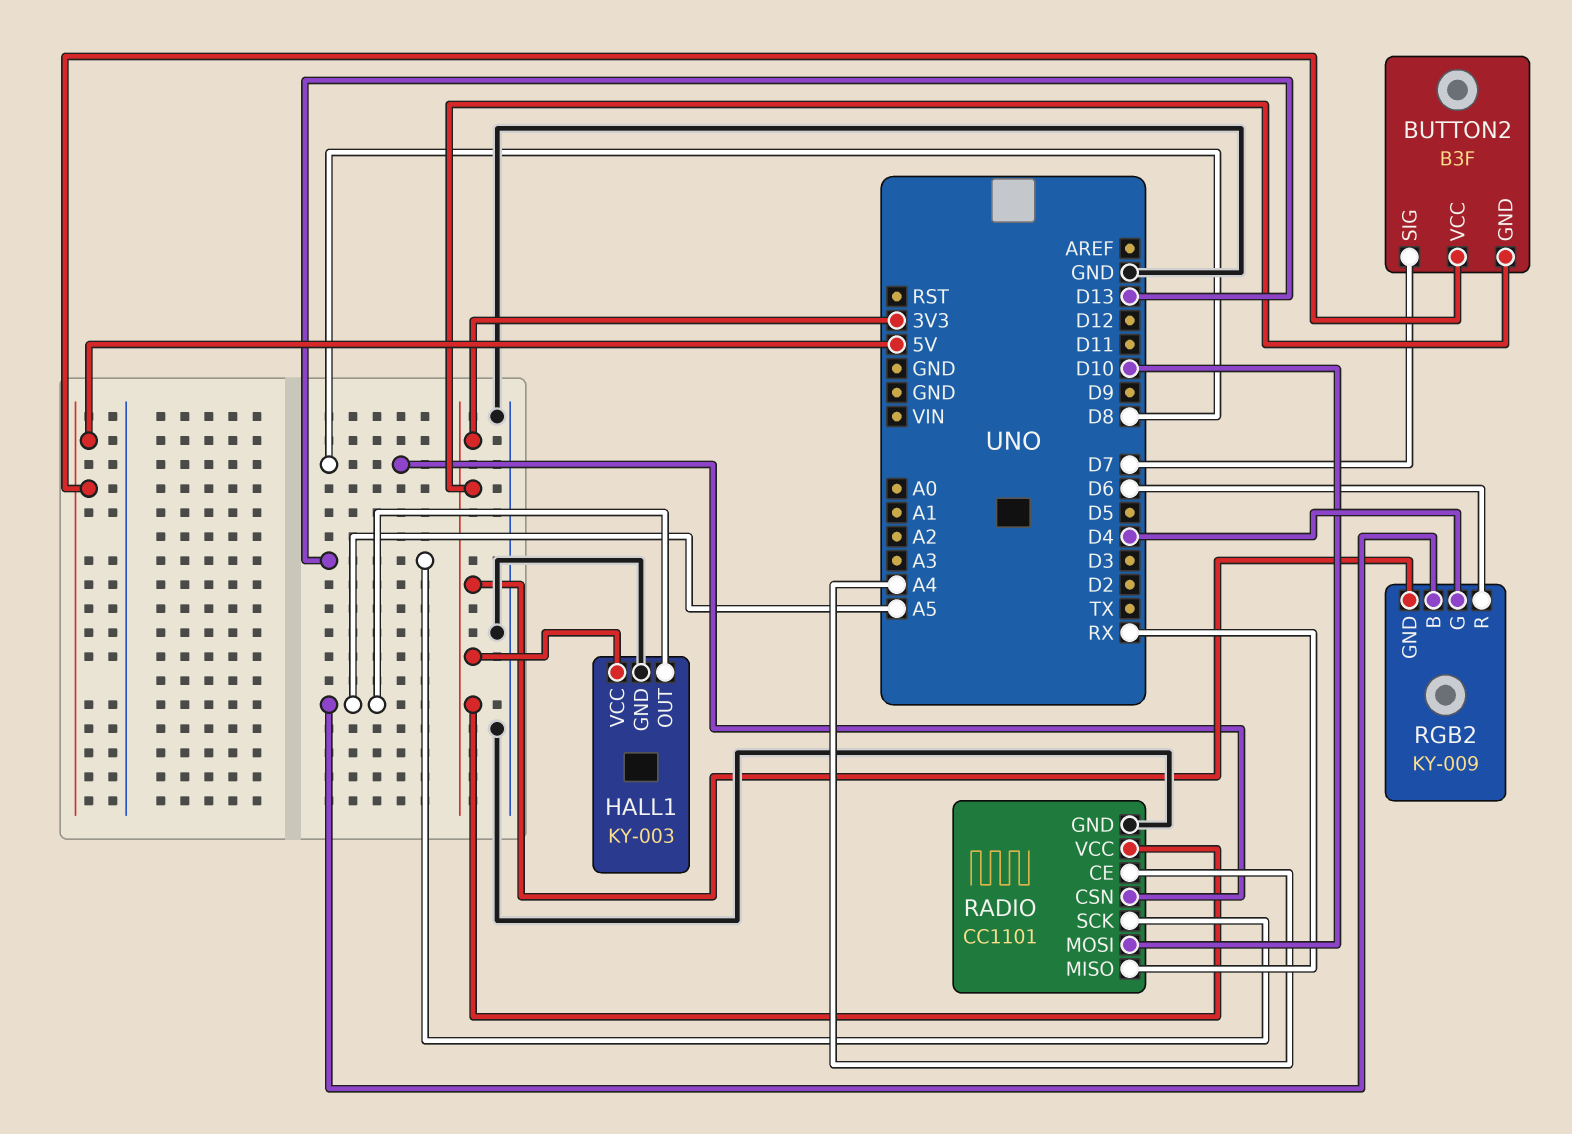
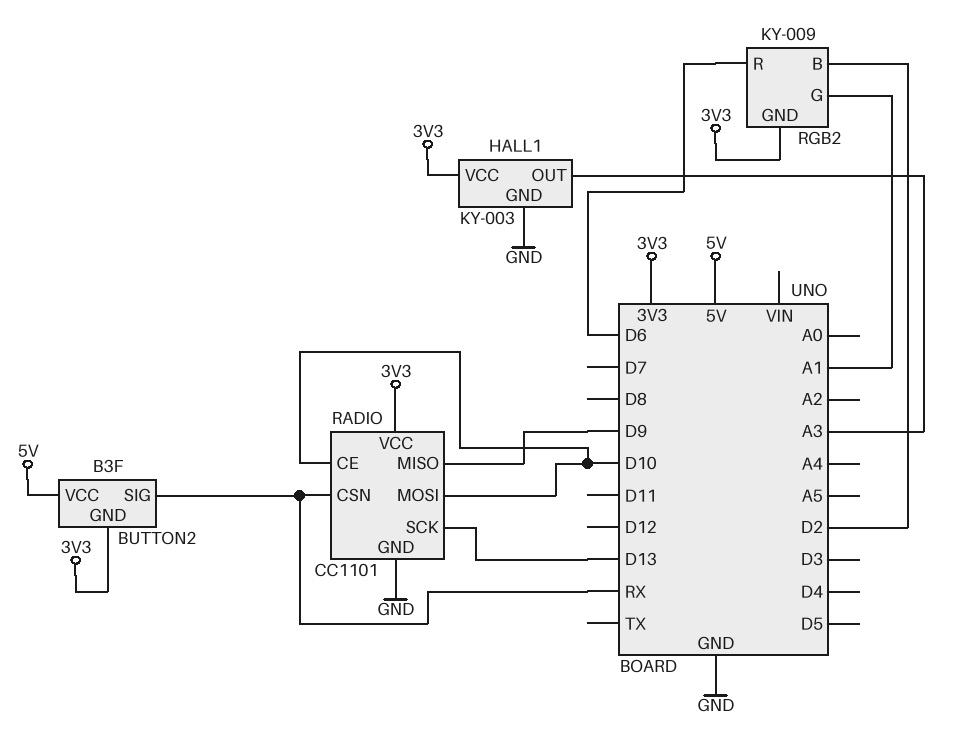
BUTTON2 pin SIG: D7 -> RX
HALL1 pin OUT: A5 -> A3
RADIO pin CE: A4 -> D10
RADIO pin CSN: D8 -> RX
RADIO pin MISO: RX -> D9
RGB2 pin B: A5 -> D2
RGB2 pin G: D4 -> A1

